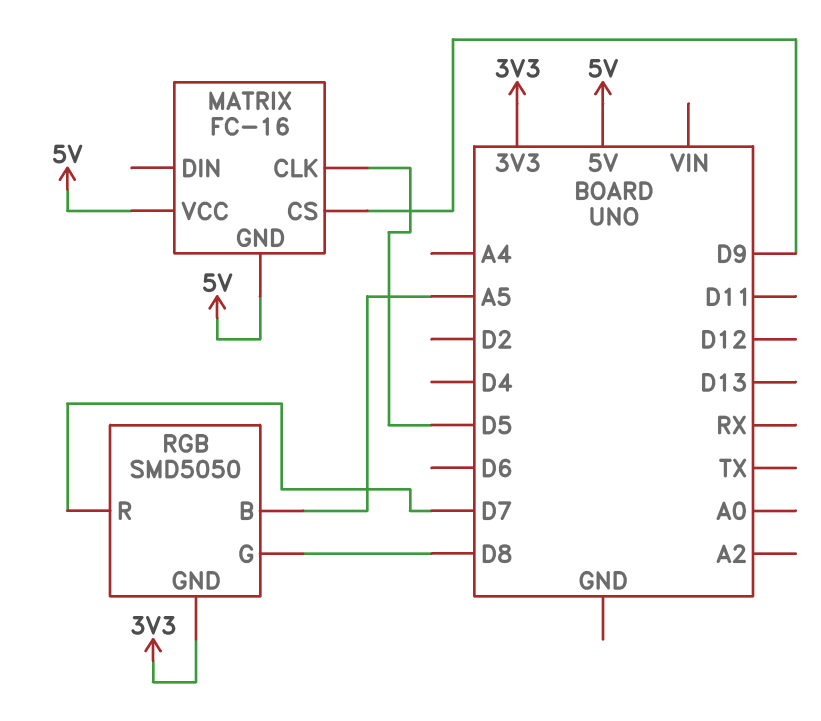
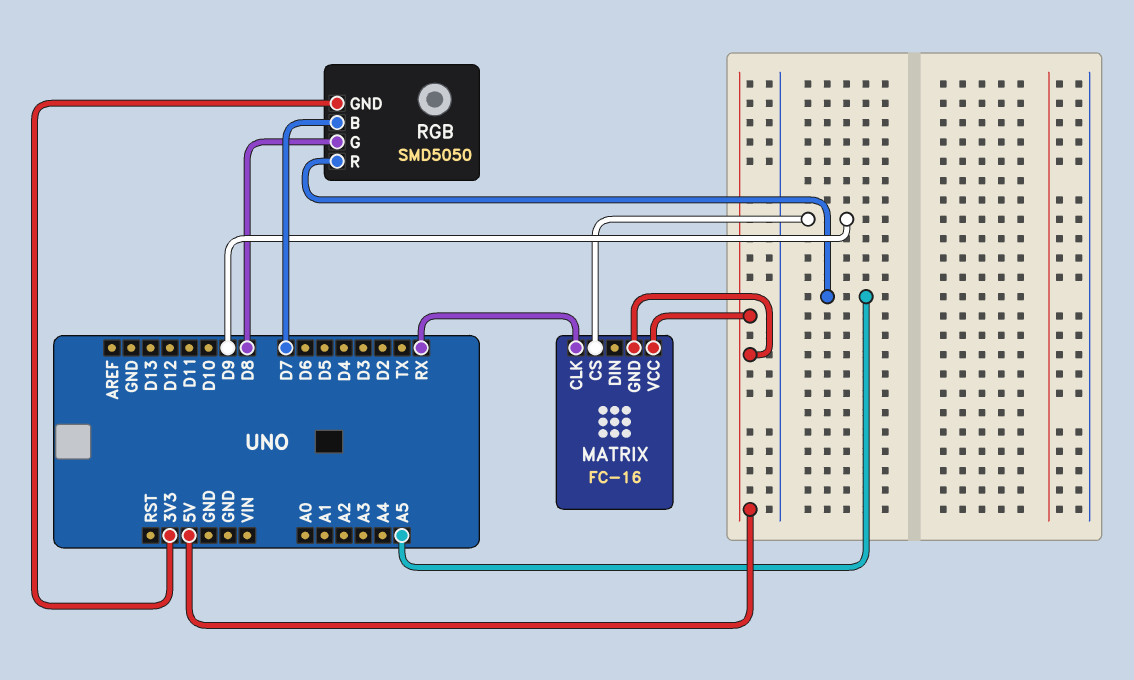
MATRIX pin CLK: D5 -> RX
RGB pin B: A5 -> D7
RGB pin R: D7 -> A5

